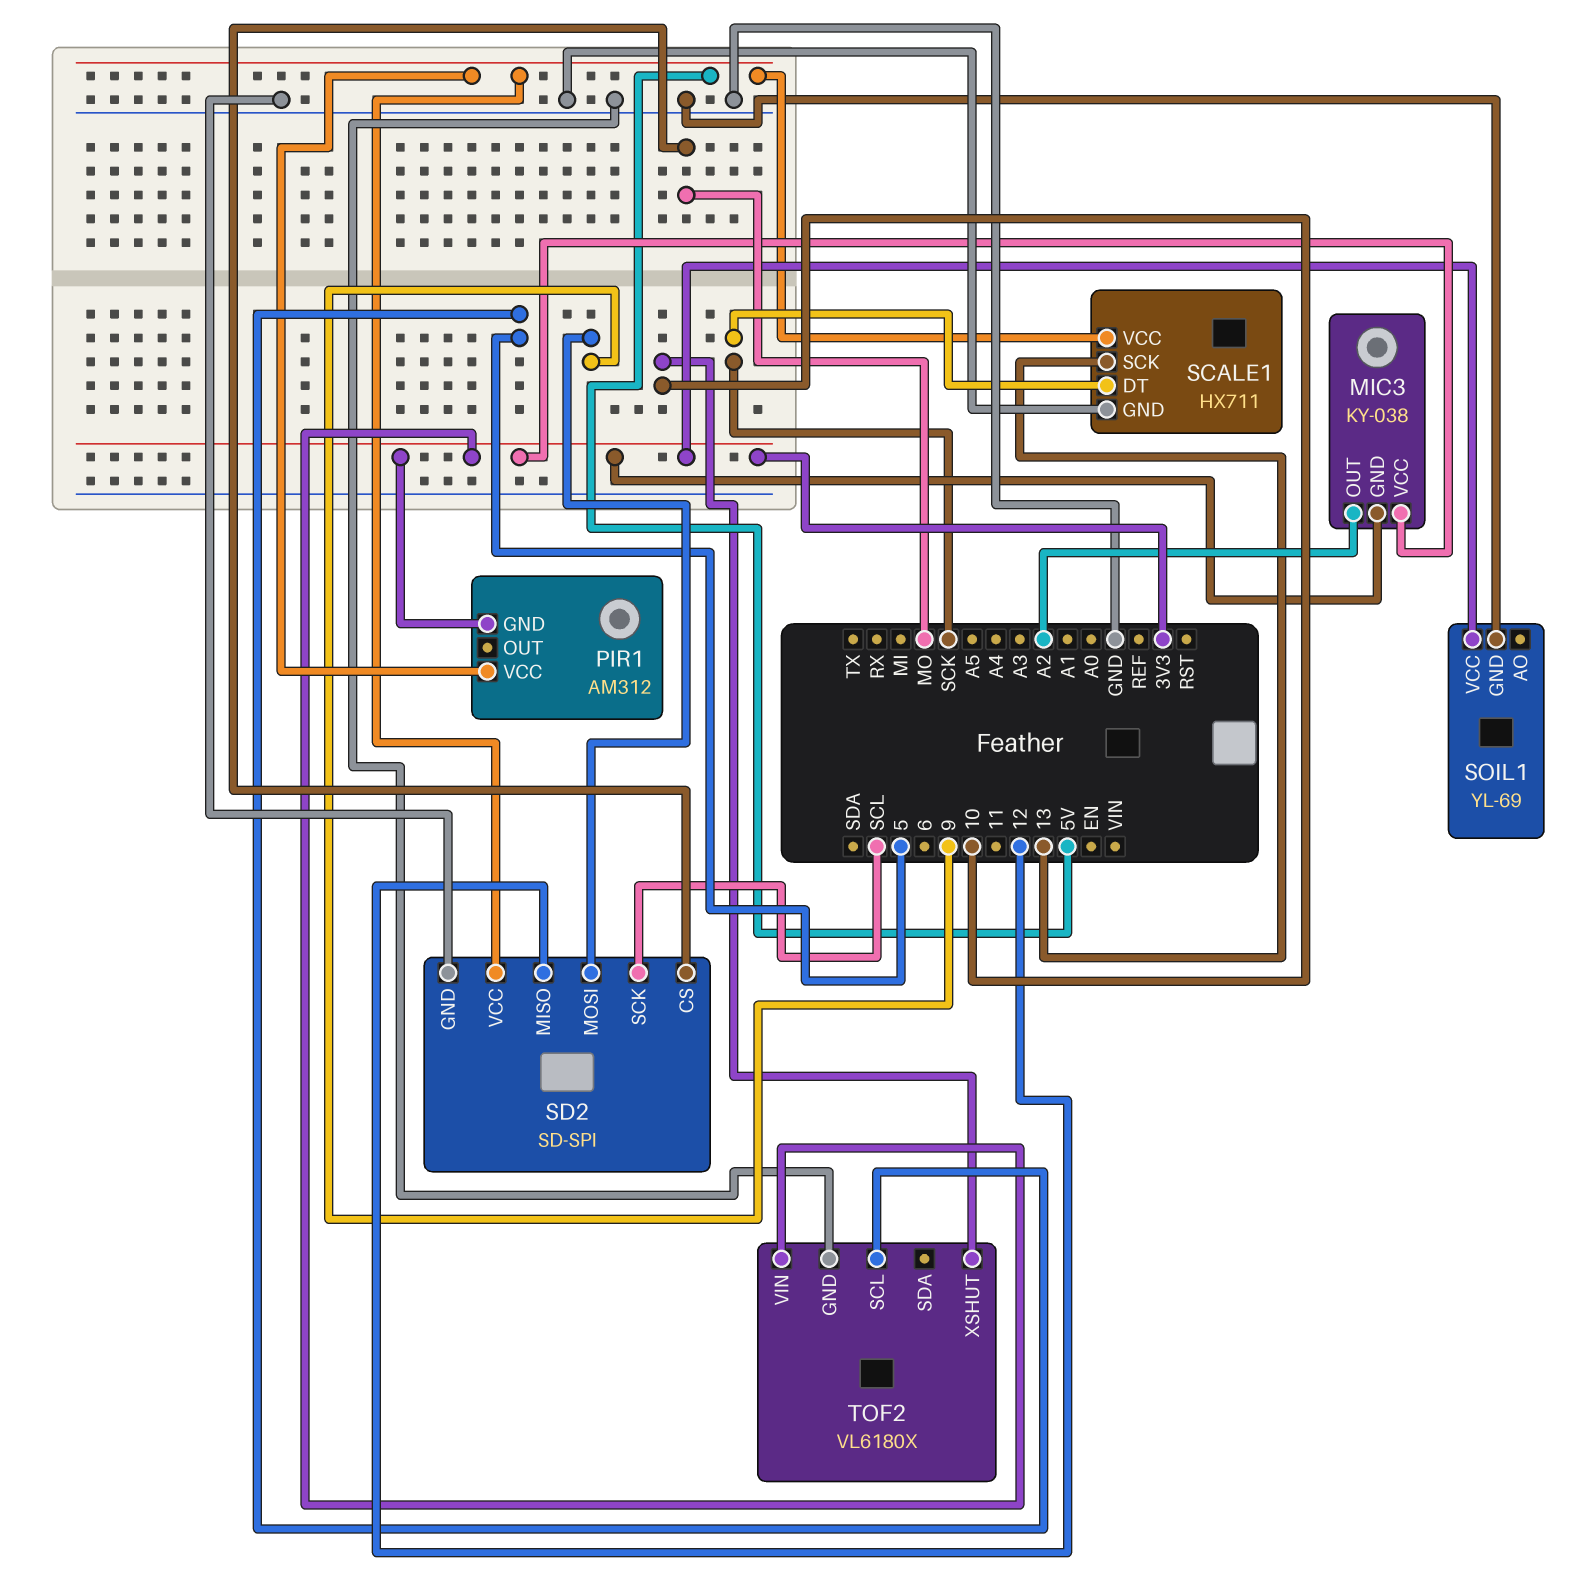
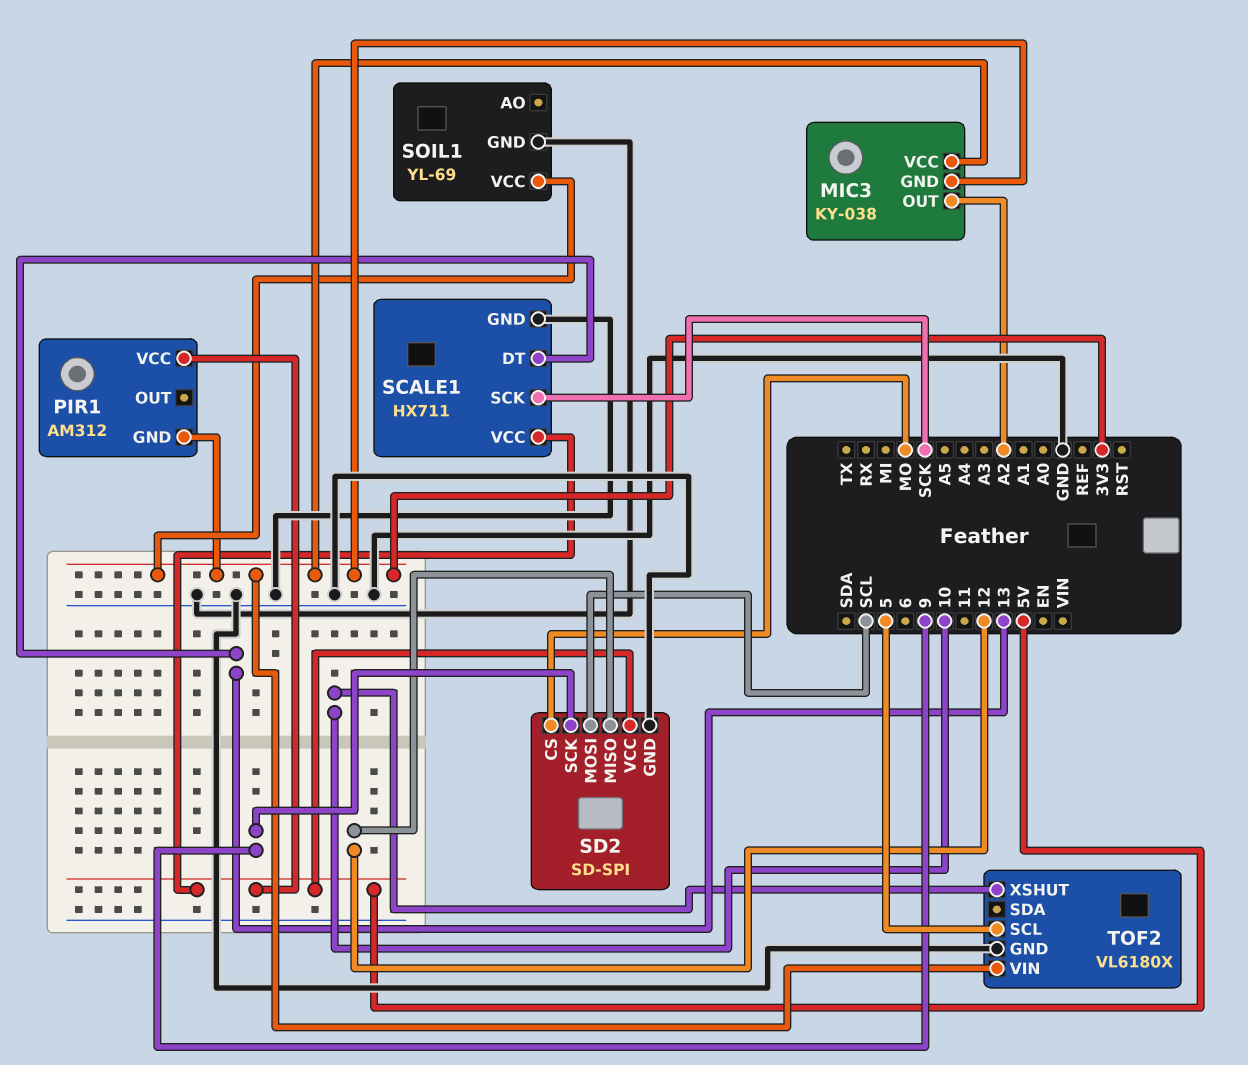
SCALE1 pin DT: SCK -> 13
SCALE1 pin SCK: 13 -> SCK
SD2 pin MOSI: 9 -> SCL
SD2 pin SCK: SCL -> 9

